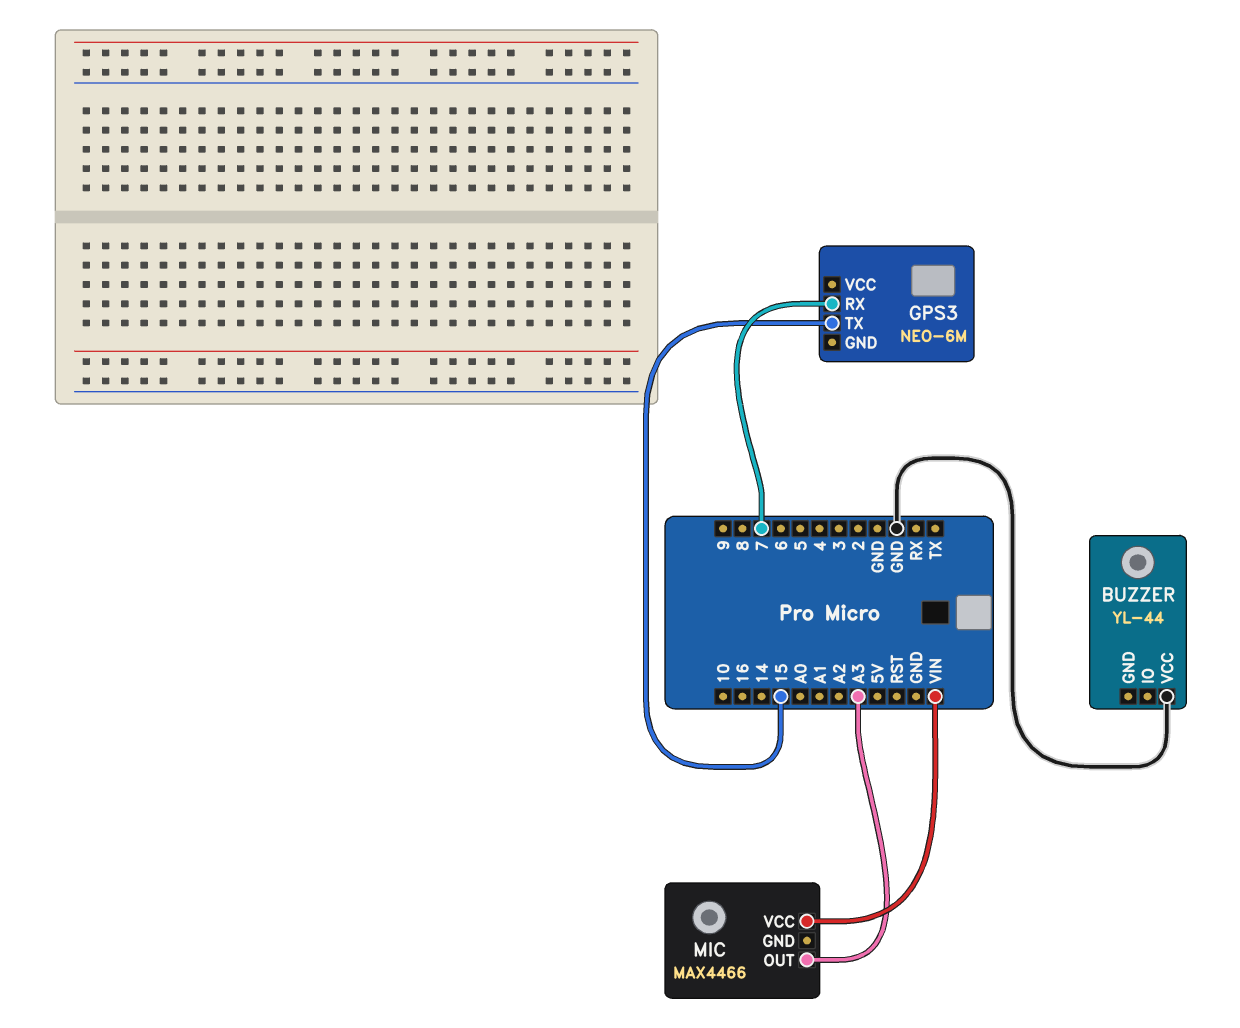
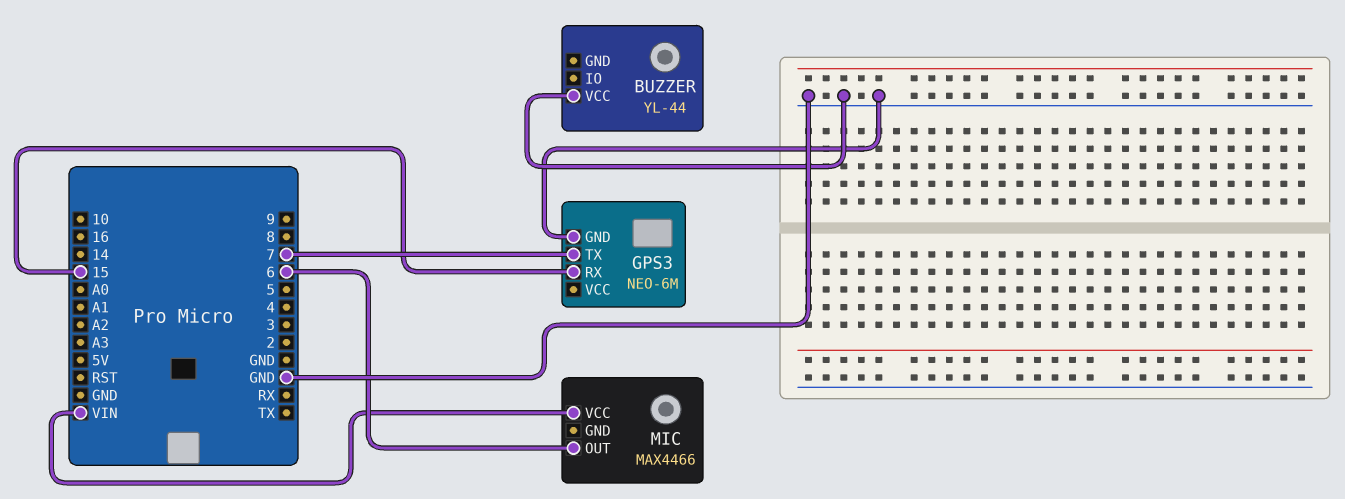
GPS3 pin GND: none -> GND
GPS3 pin RX: 7 -> 15
GPS3 pin TX: 15 -> 7
MIC pin OUT: A3 -> 6

